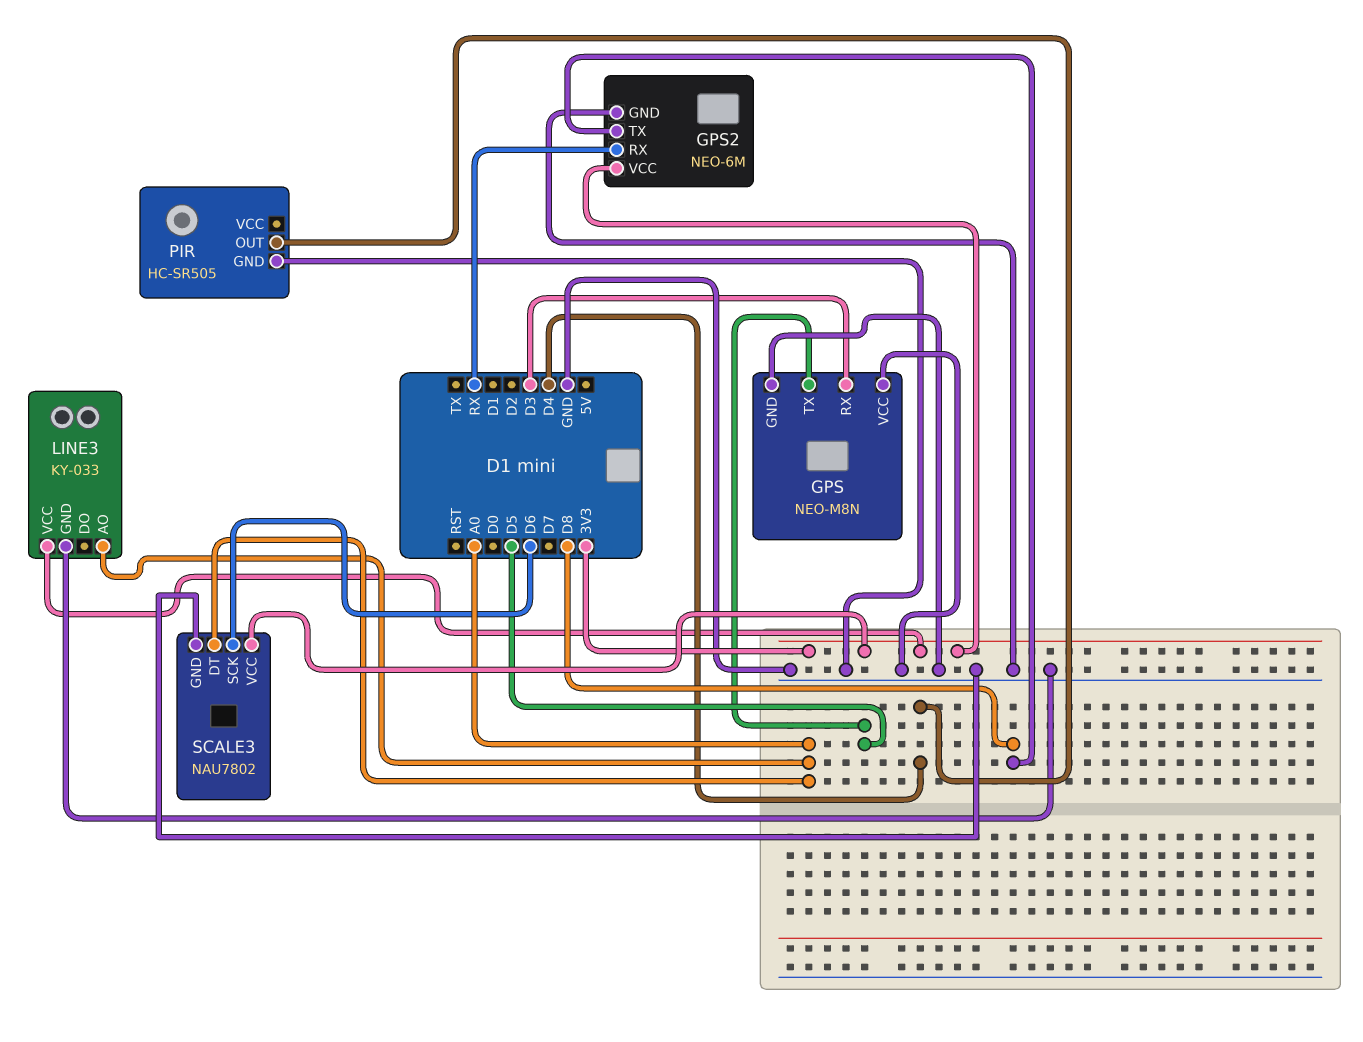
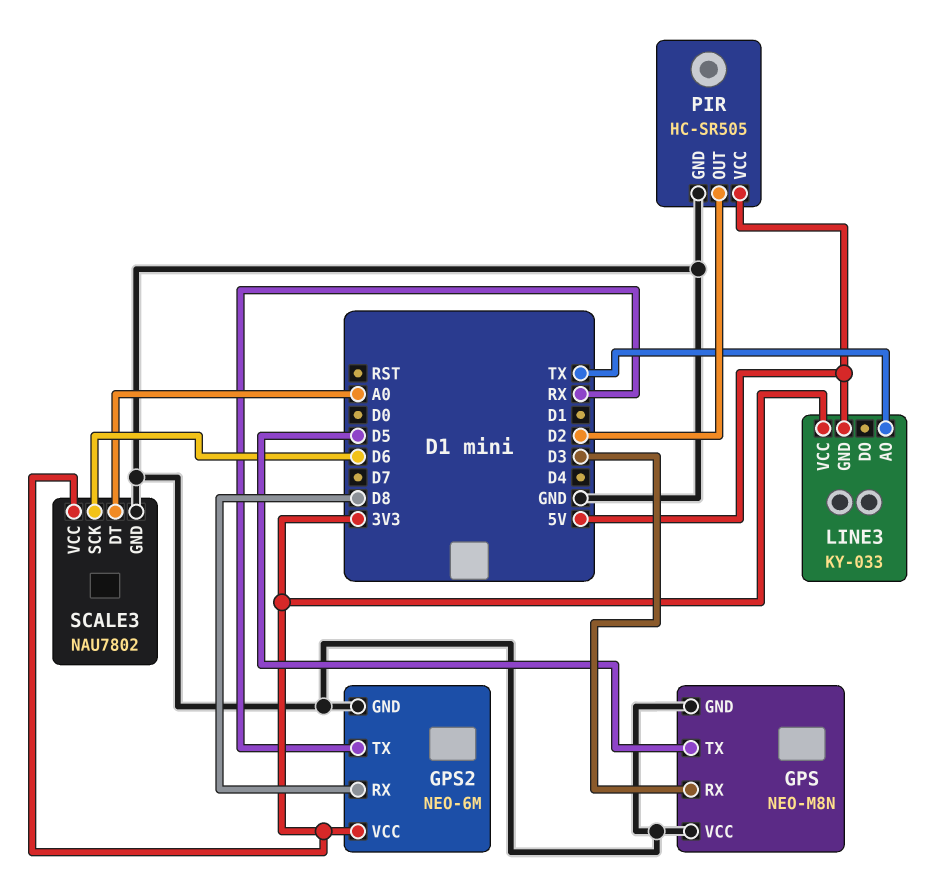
GPS2 pin RX: RX -> D8
GPS2 pin TX: D8 -> RX
LINE3 pin AO: A0 -> TX
LINE3 pin GND: GND -> 5V
PIR pin OUT: D4 -> D2
PIR pin VCC: none -> 5V

